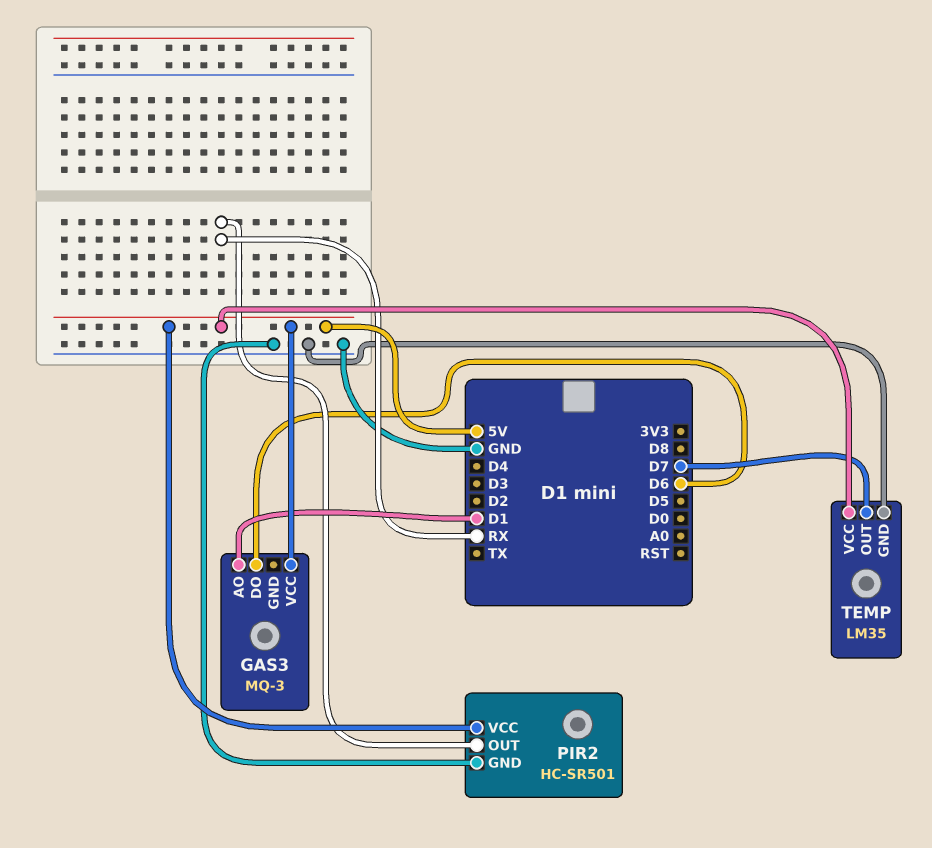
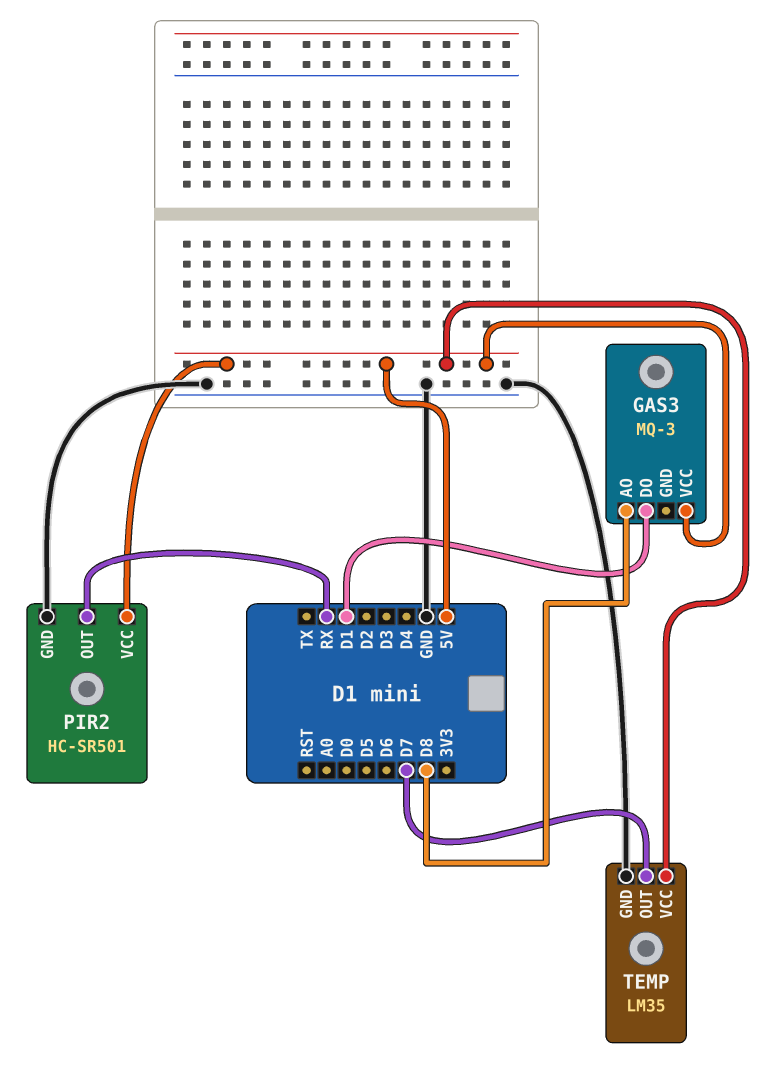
GAS3 pin AO: D1 -> D8
GAS3 pin DO: D6 -> D1

